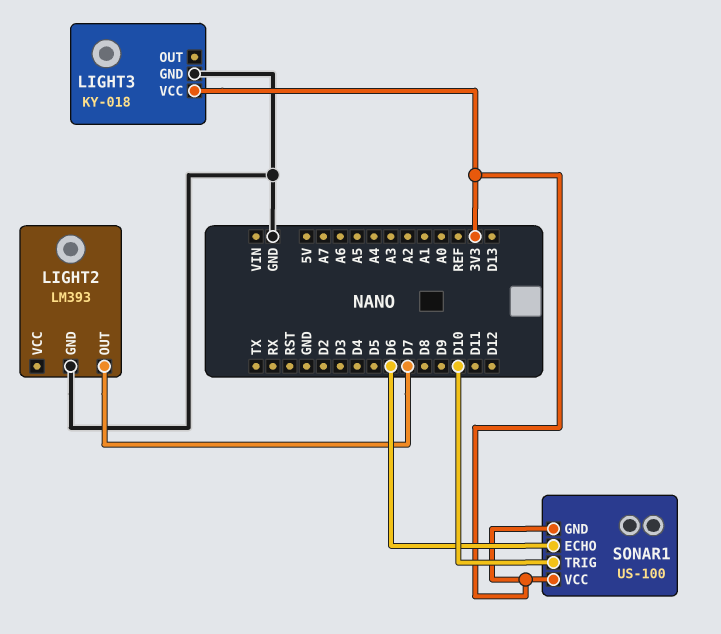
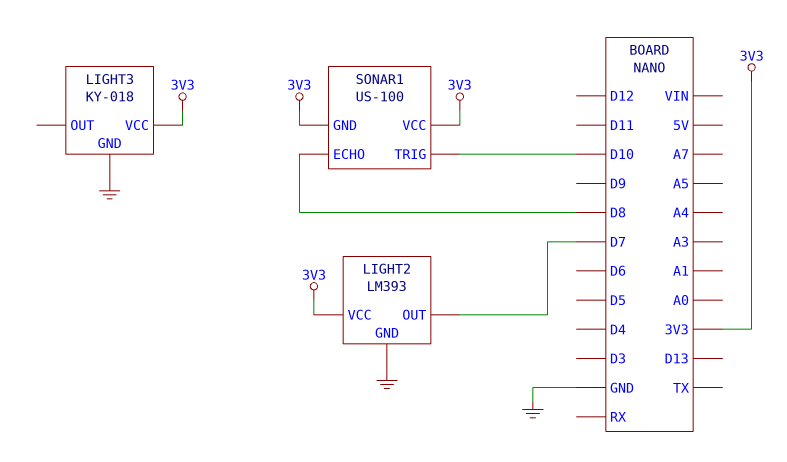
LIGHT2 pin VCC: none -> 3V3
SONAR1 pin ECHO: D6 -> D8

